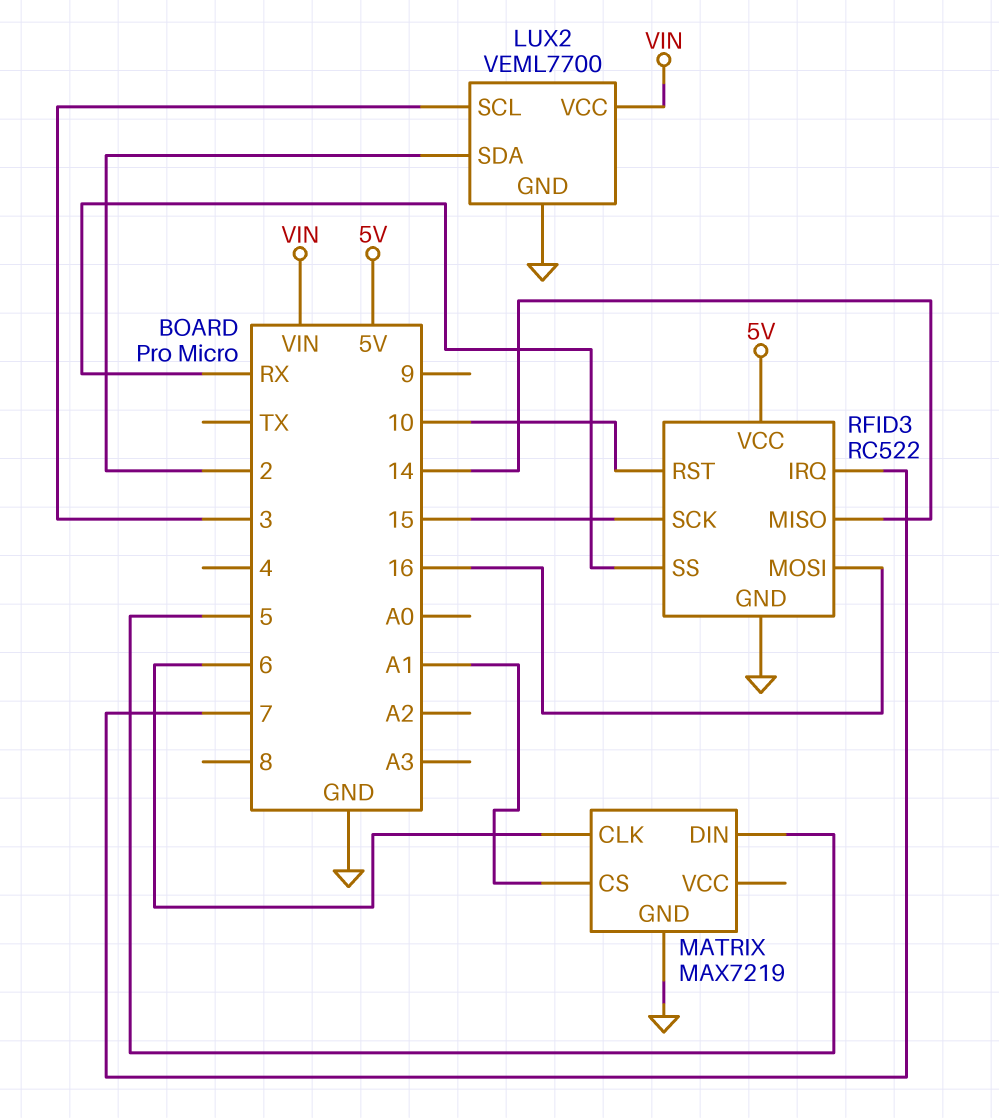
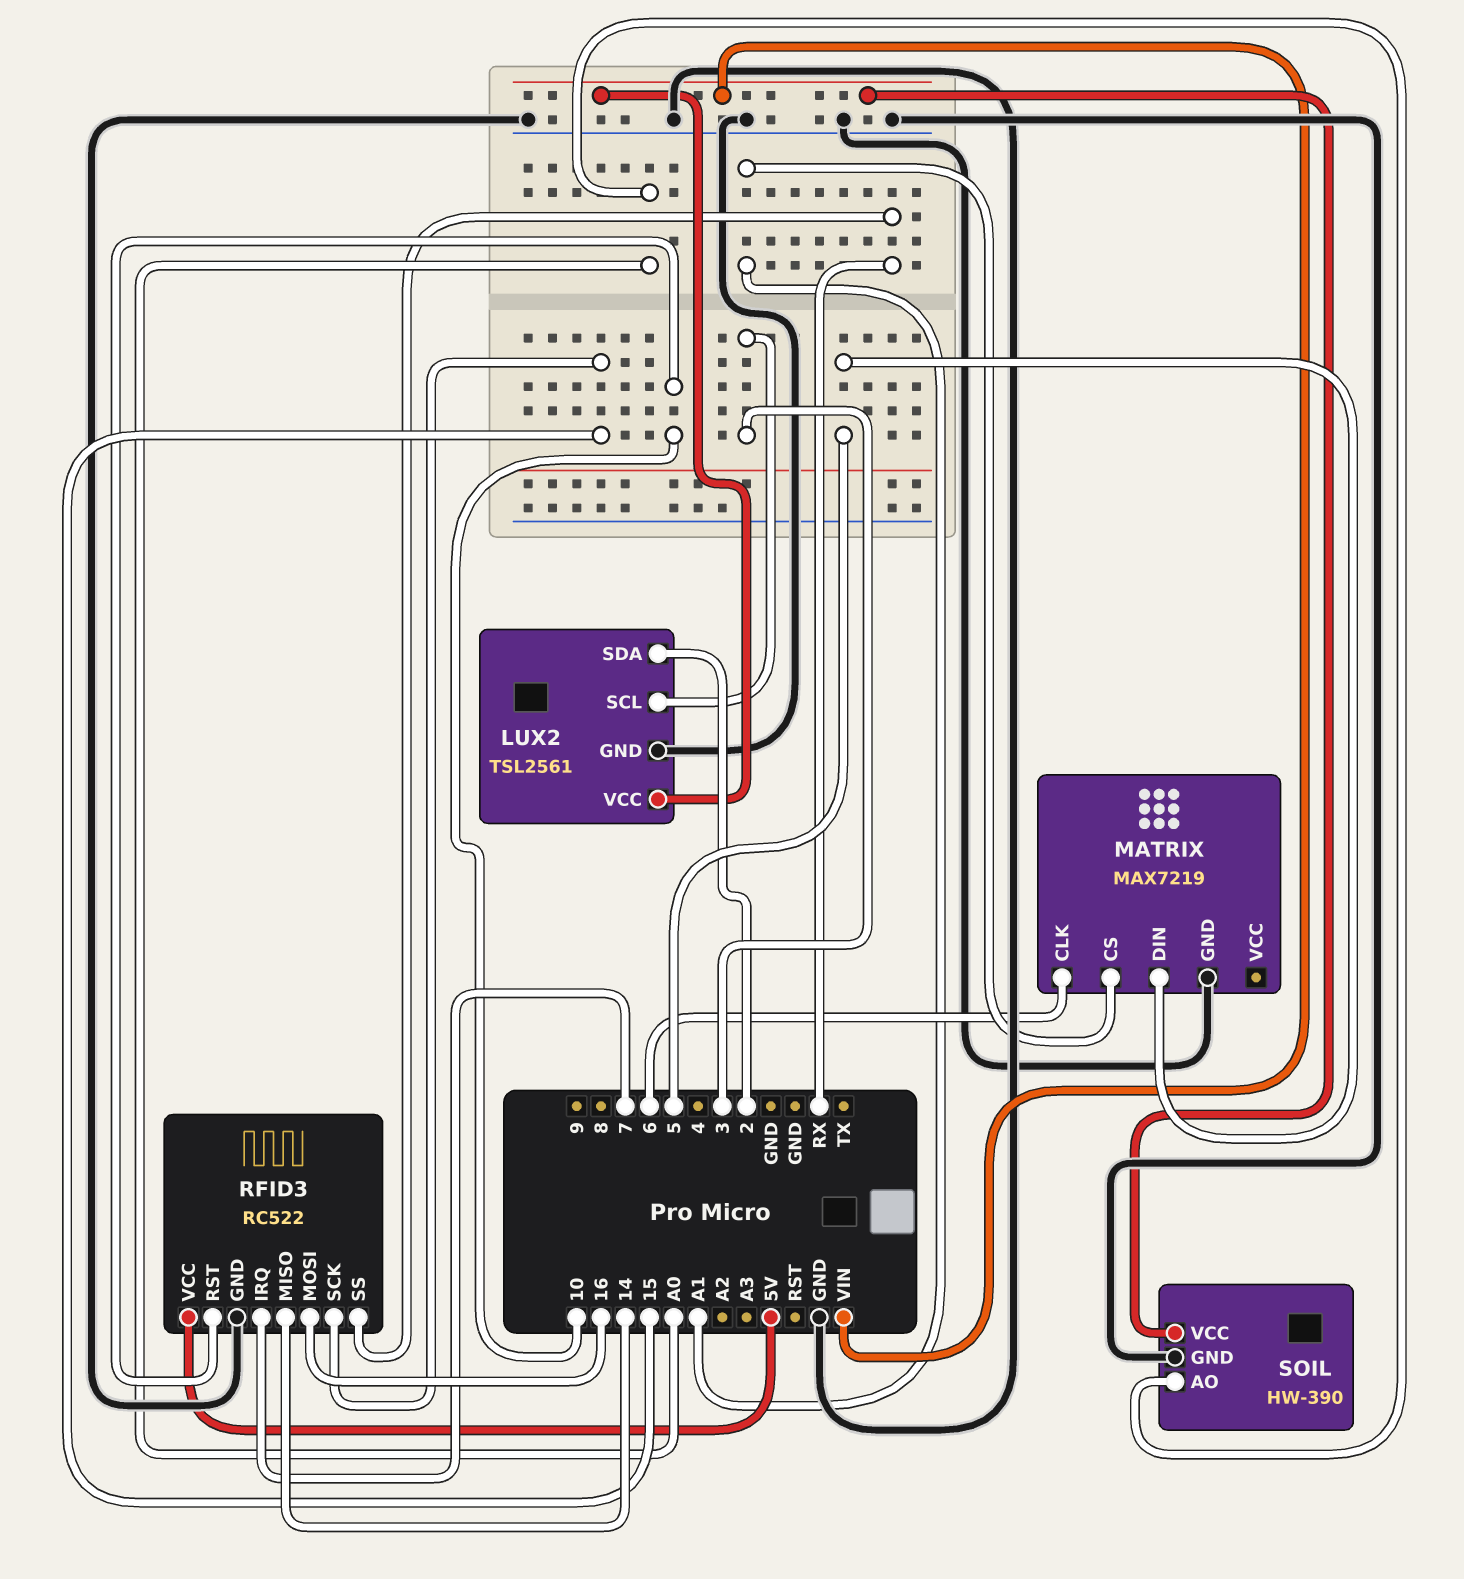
LUX2: VEML7700 -> TSL2561
SOIL: none -> HW-390
SOIL pin AO: none -> A0
SOIL pin GND: none -> GND
SOIL pin VCC: none -> VIN

